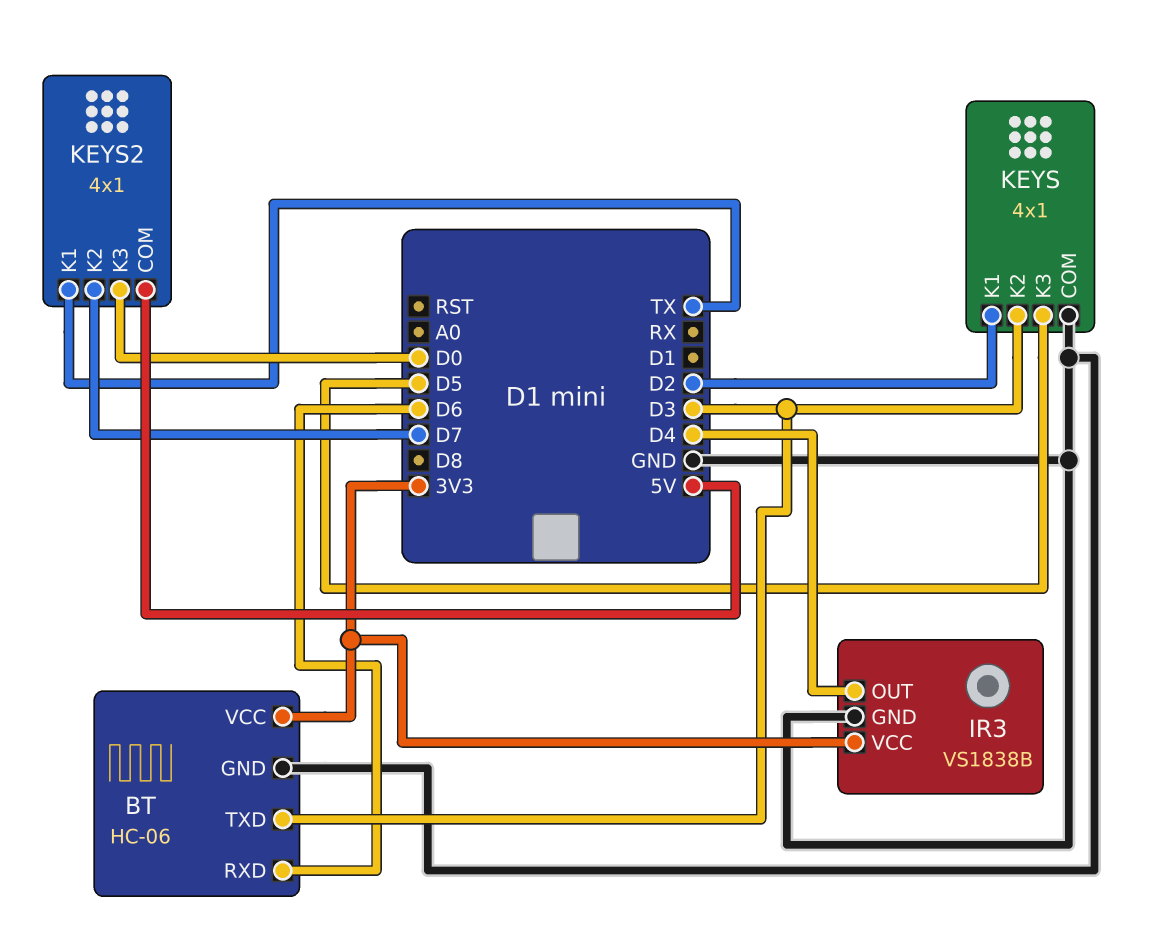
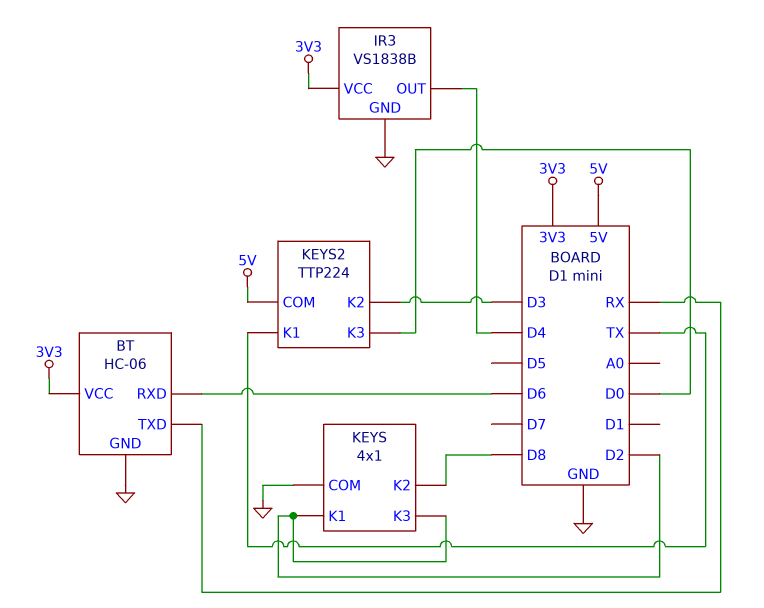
BT pin TXD: D3 -> RX
KEYS pin K2: D3 -> D8
KEYS pin K3: D5 -> D2
KEYS2: 4x1 -> TTP224
KEYS2 pin K2: D7 -> D3

